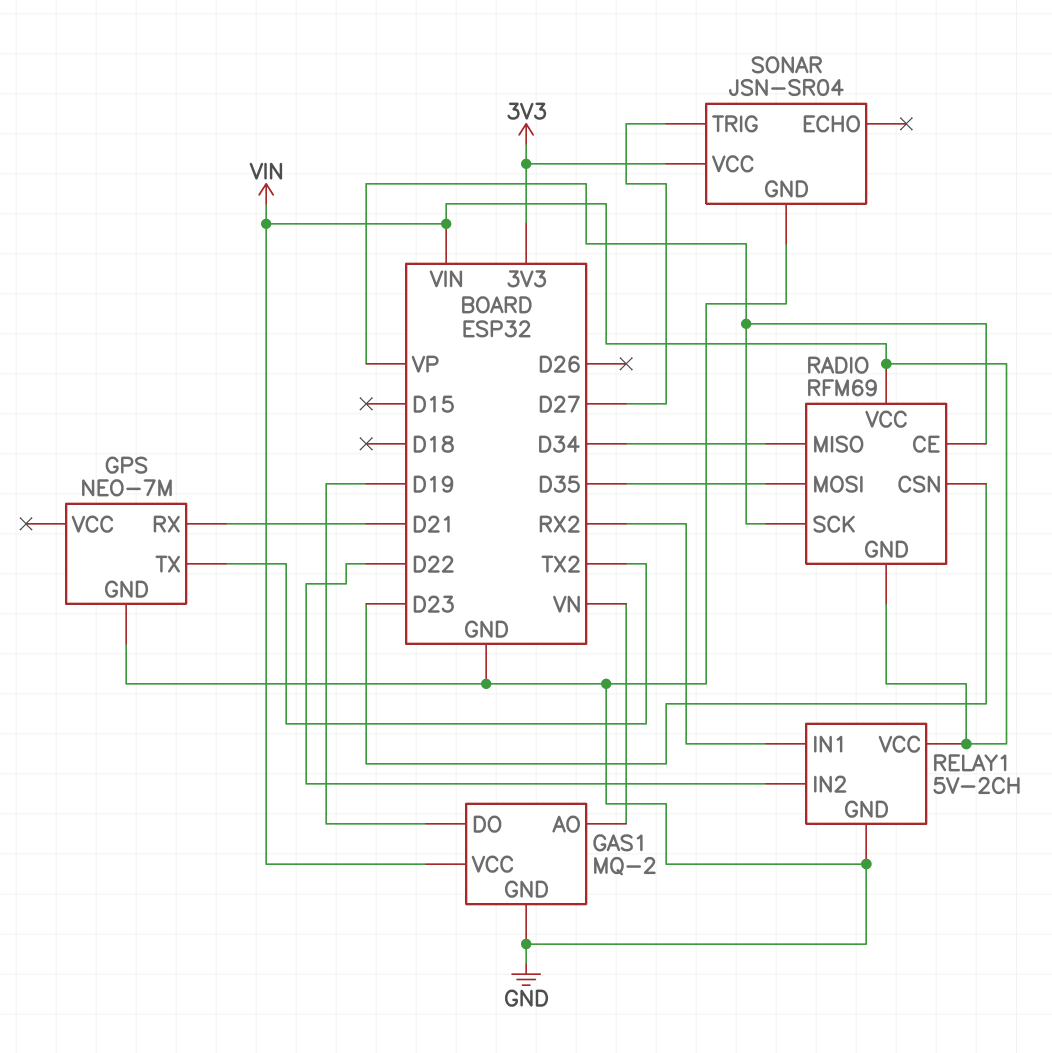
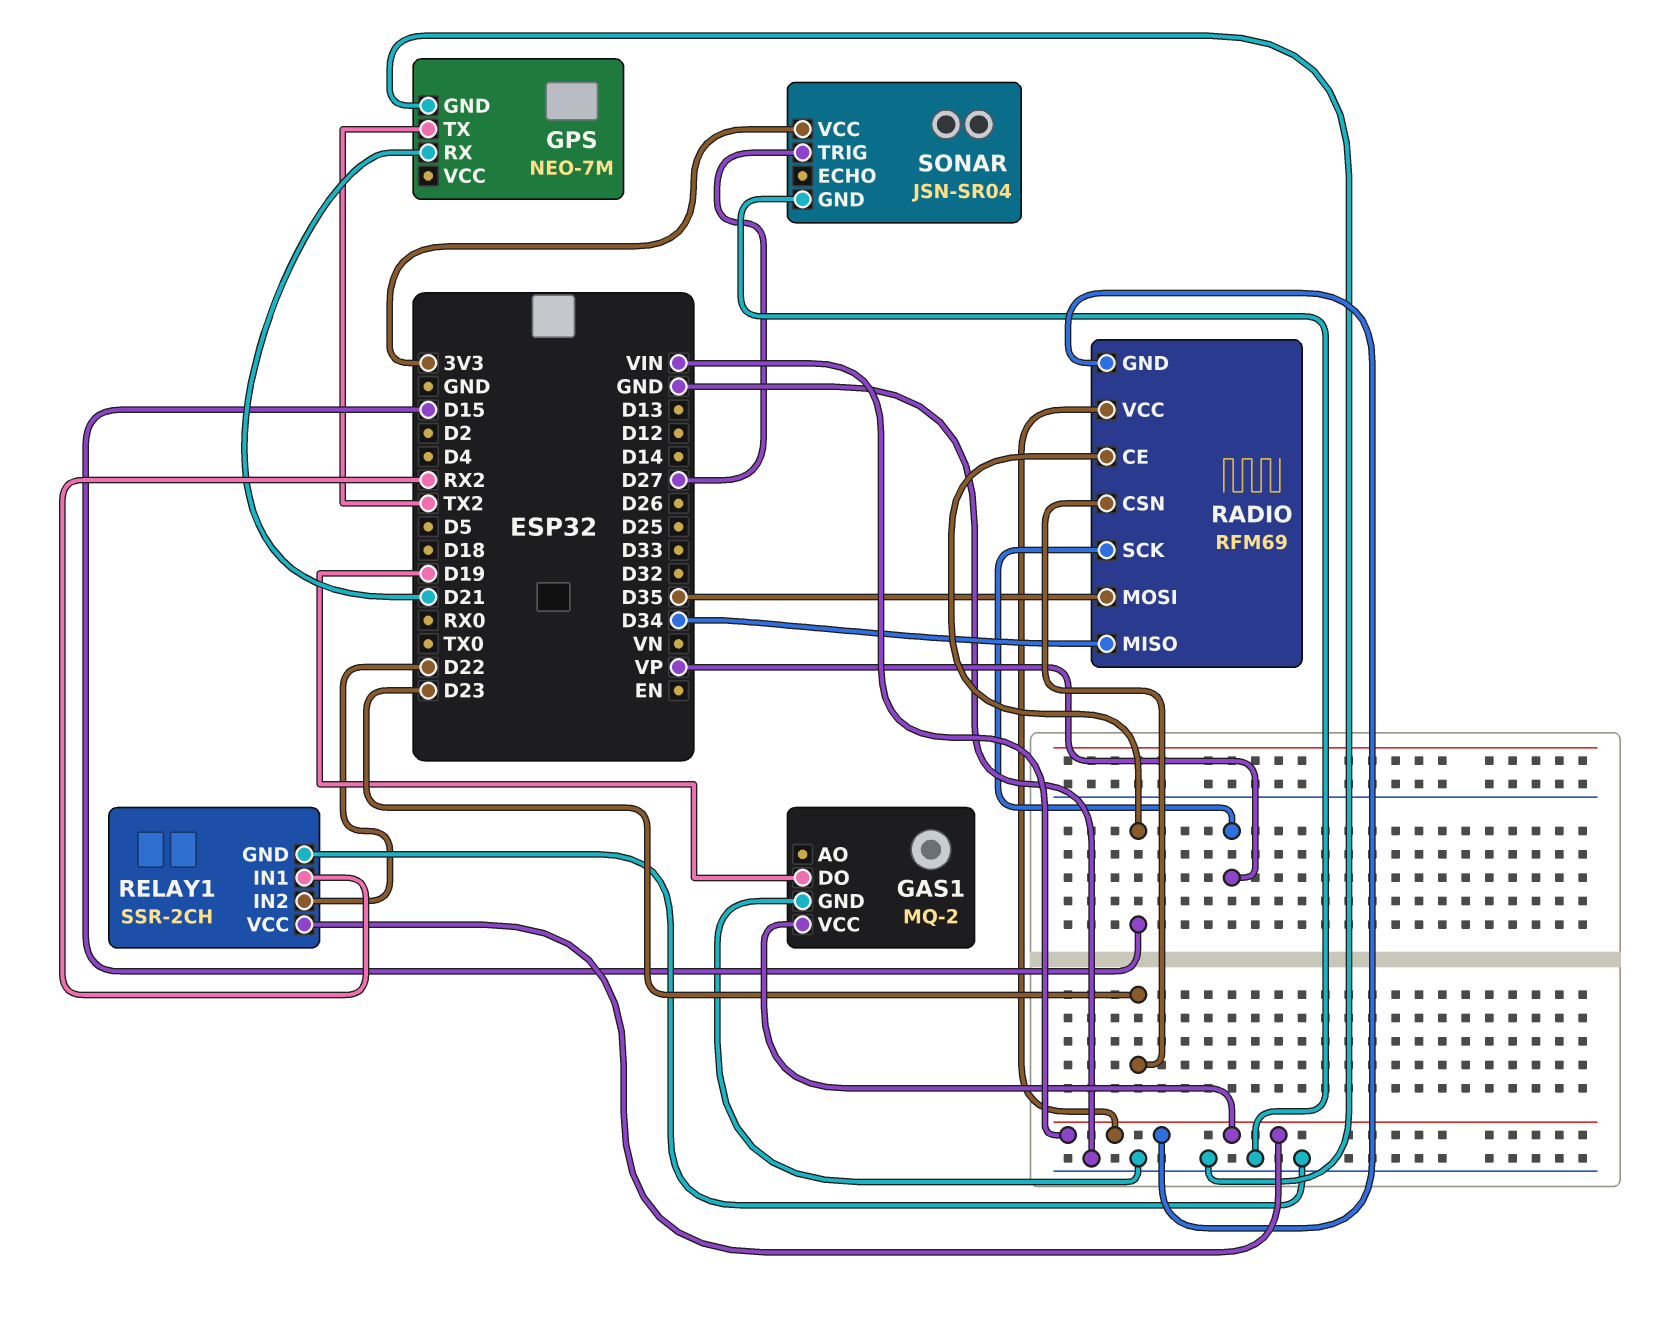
GAS1 pin AO: VN -> none
RADIO pin CE: VP -> D15
RELAY1: 5V-2CH -> SSR-2CH

